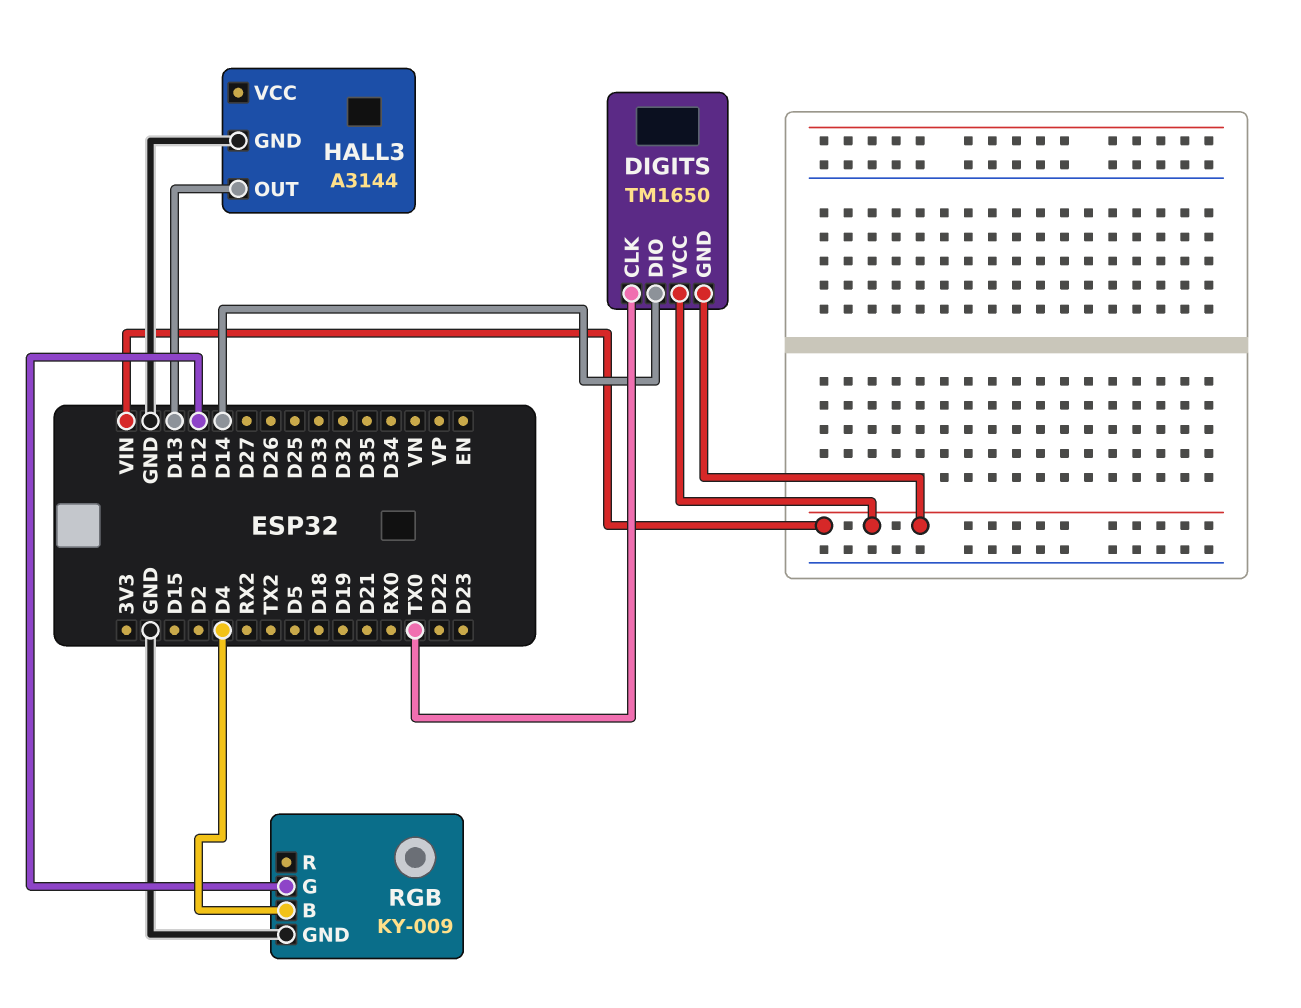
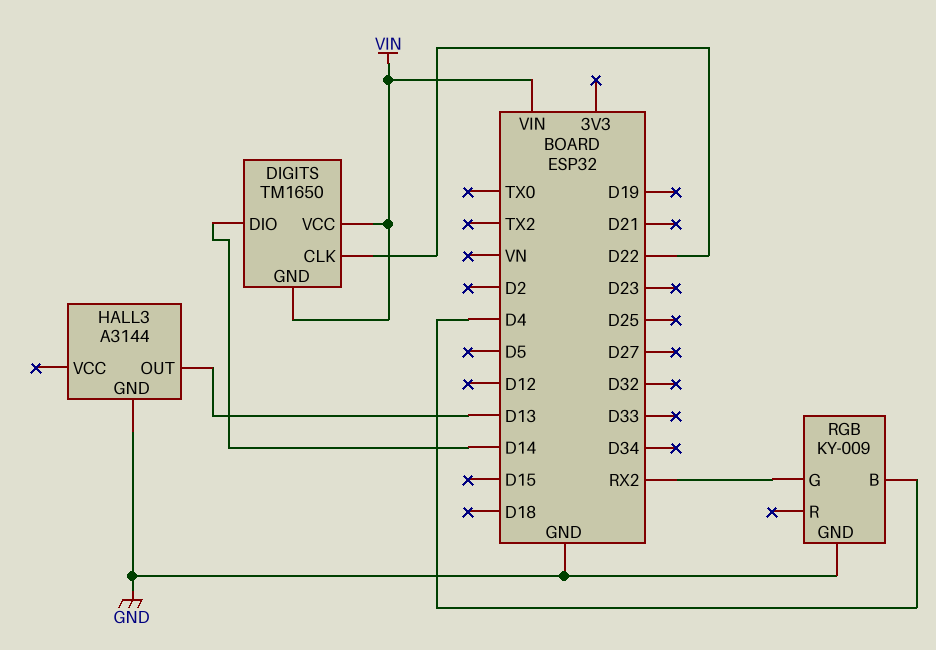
DIGITS pin CLK: TX0 -> D22
RGB pin G: D12 -> RX2

